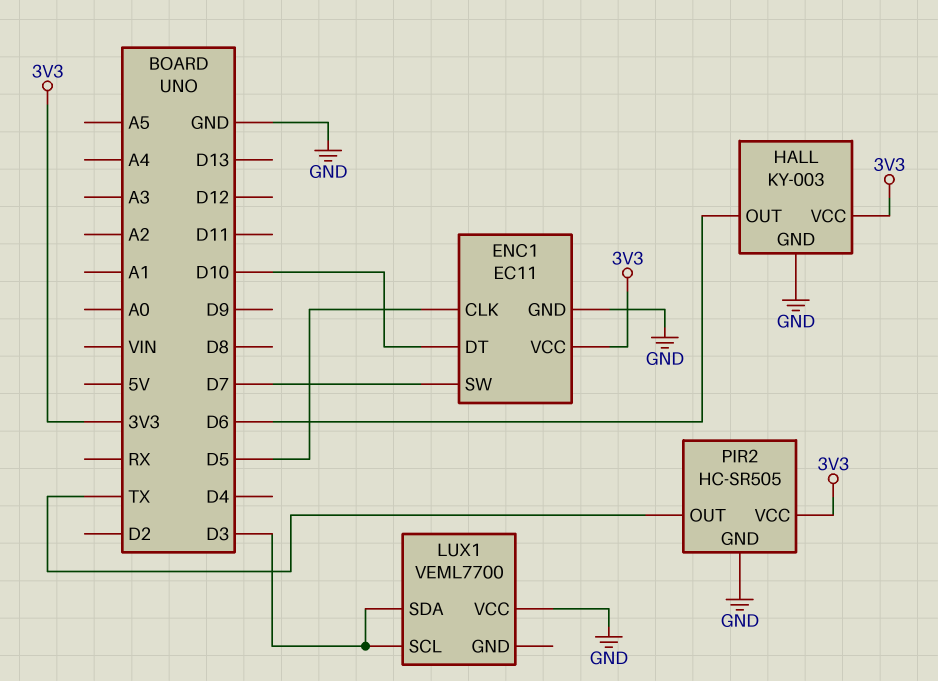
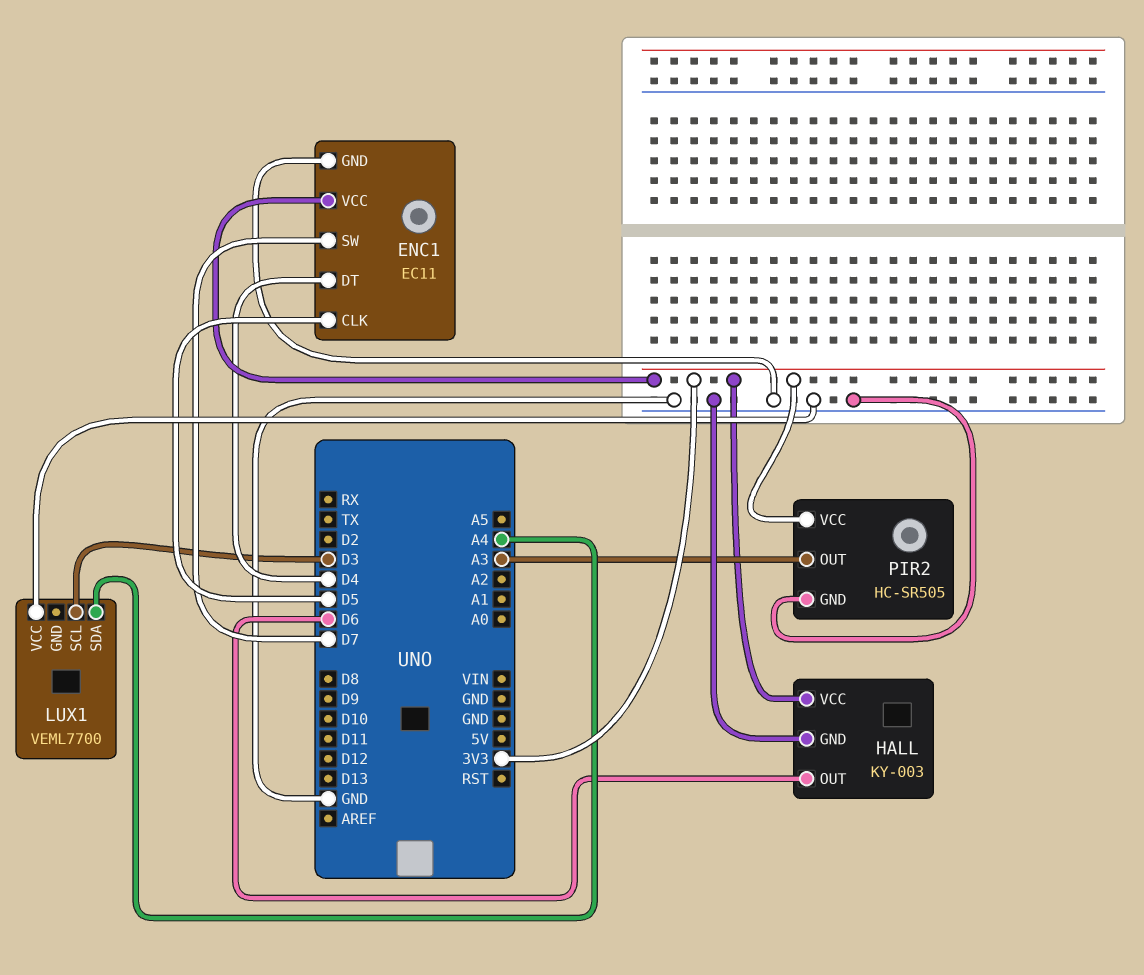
ENC1 pin DT: D10 -> D4
LUX1 pin SDA: D3 -> A4
PIR2 pin OUT: TX -> A3

